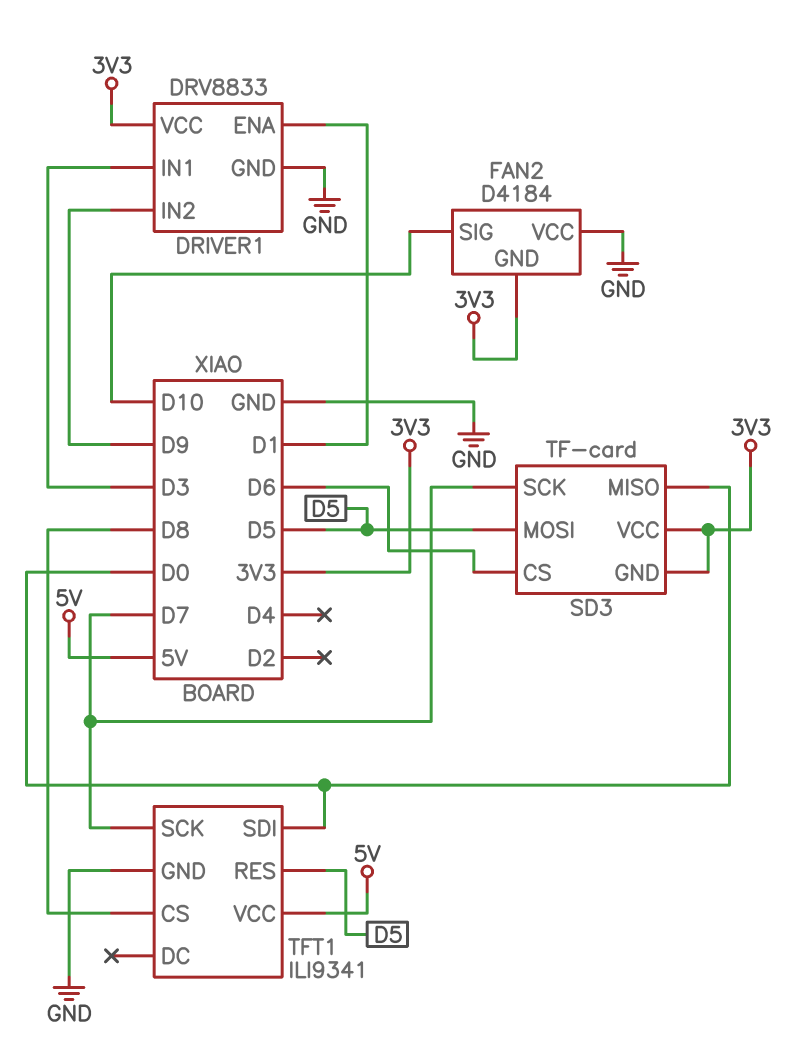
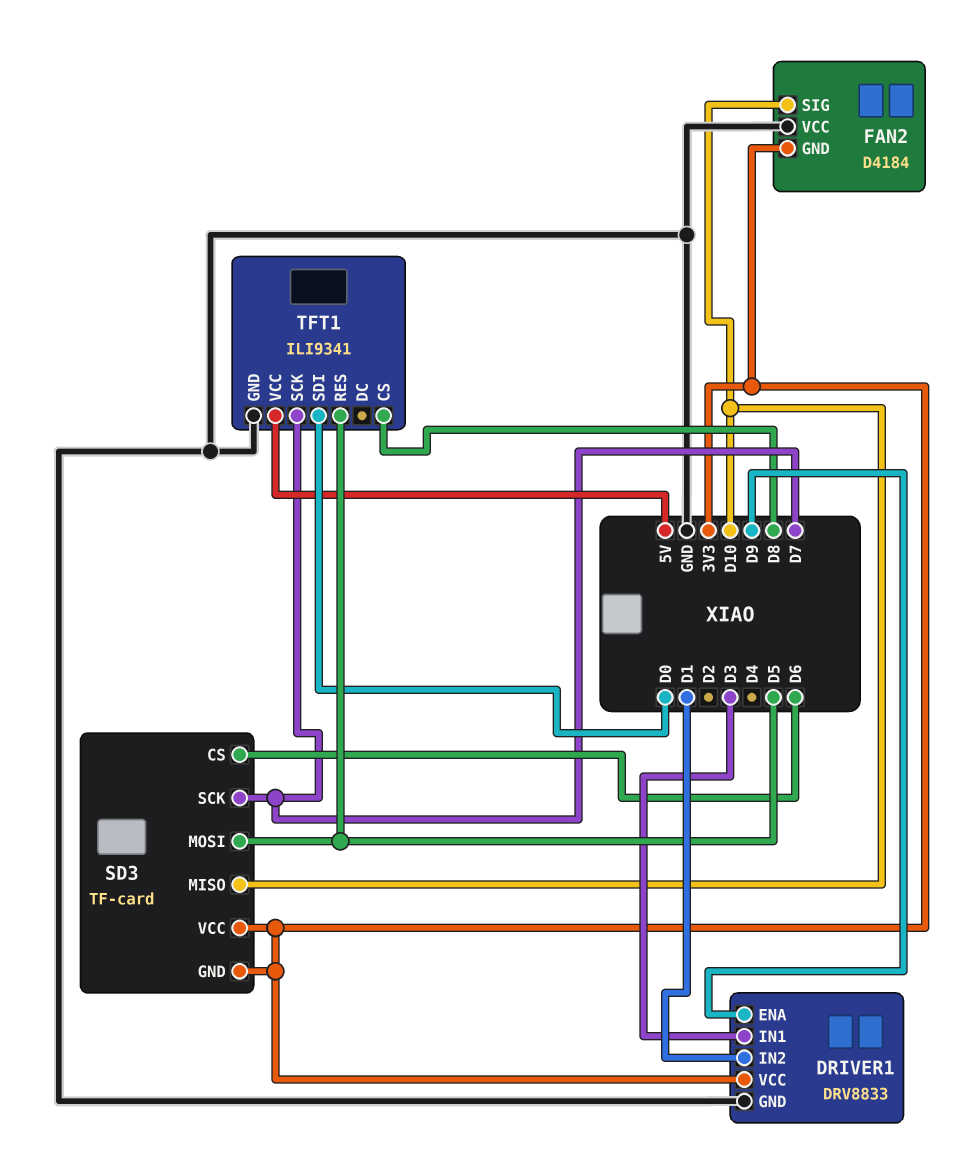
DRIVER1 pin ENA: D1 -> D9
DRIVER1 pin IN2: D9 -> D1
SD3 pin MISO: D0 -> D10

